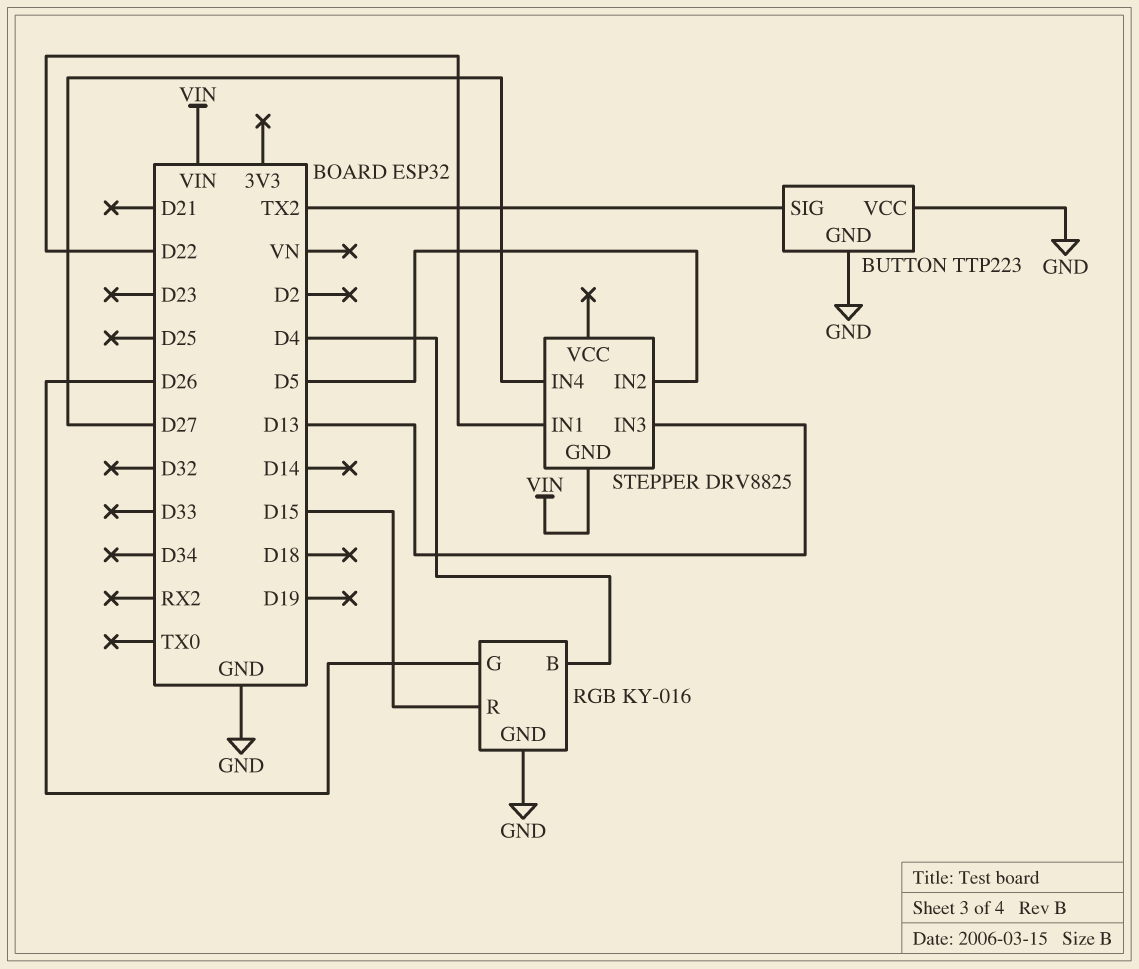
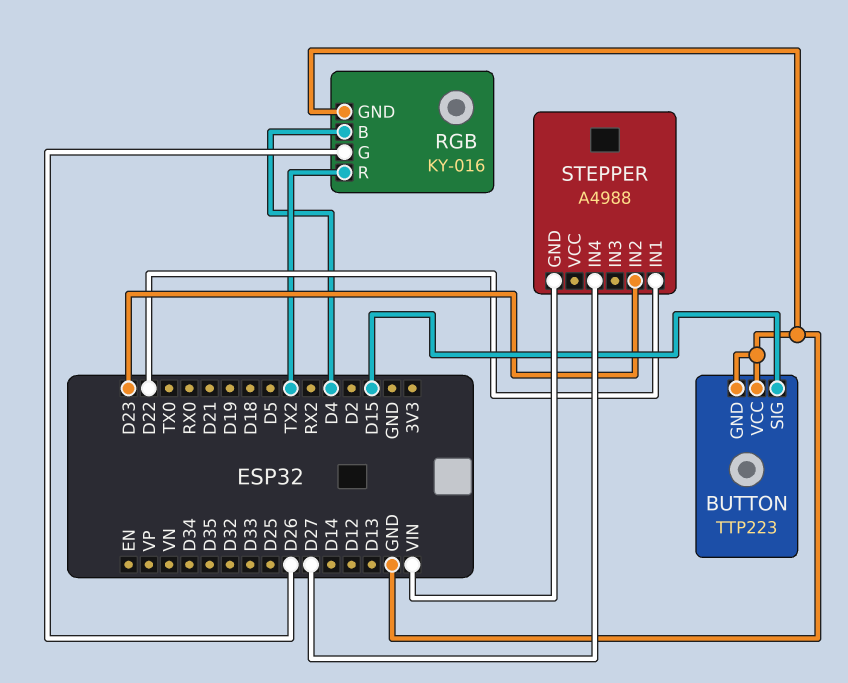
BUTTON pin SIG: TX2 -> D15
RGB pin R: D15 -> TX2
STEPPER: DRV8825 -> A4988
STEPPER pin IN2: D5 -> D23
STEPPER pin IN3: D13 -> none

